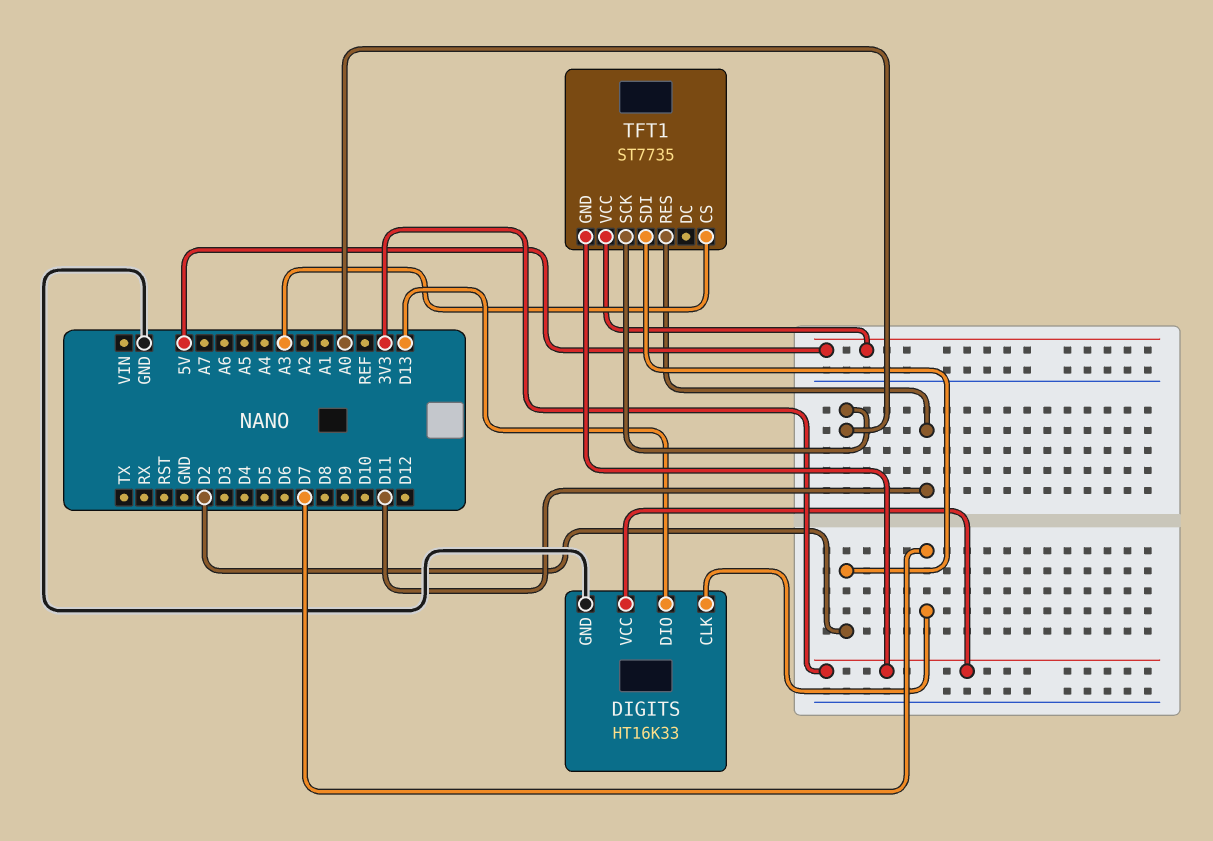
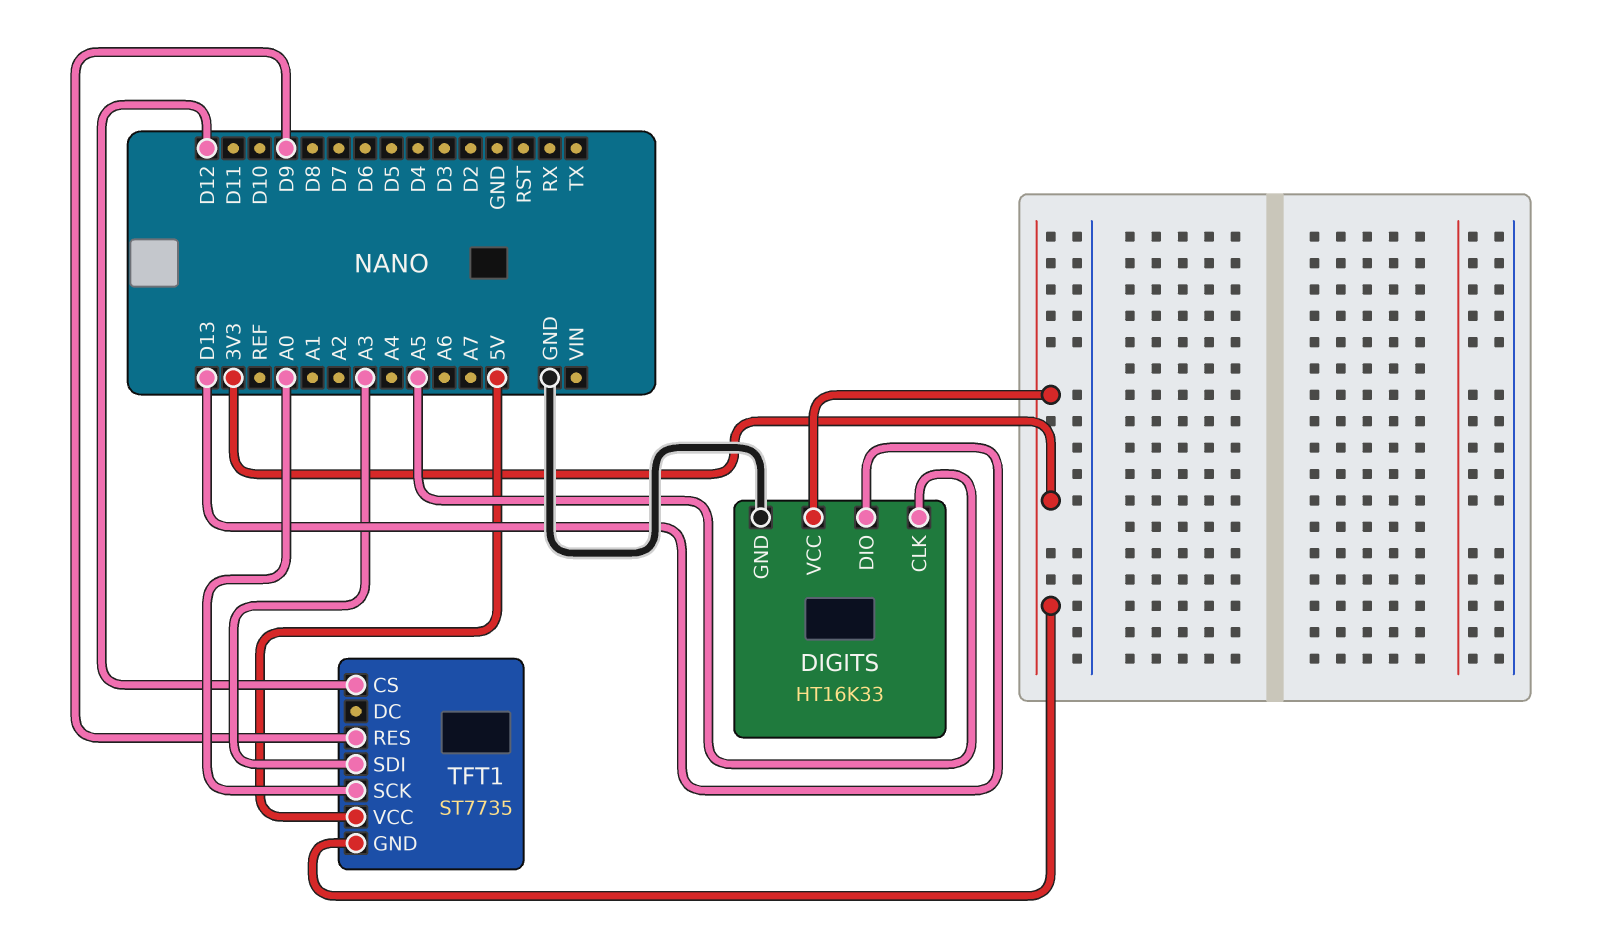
DIGITS pin CLK: D7 -> A5
TFT1 pin CS: A3 -> D12
TFT1 pin RES: D11 -> D9
TFT1 pin SDI: D2 -> A3

